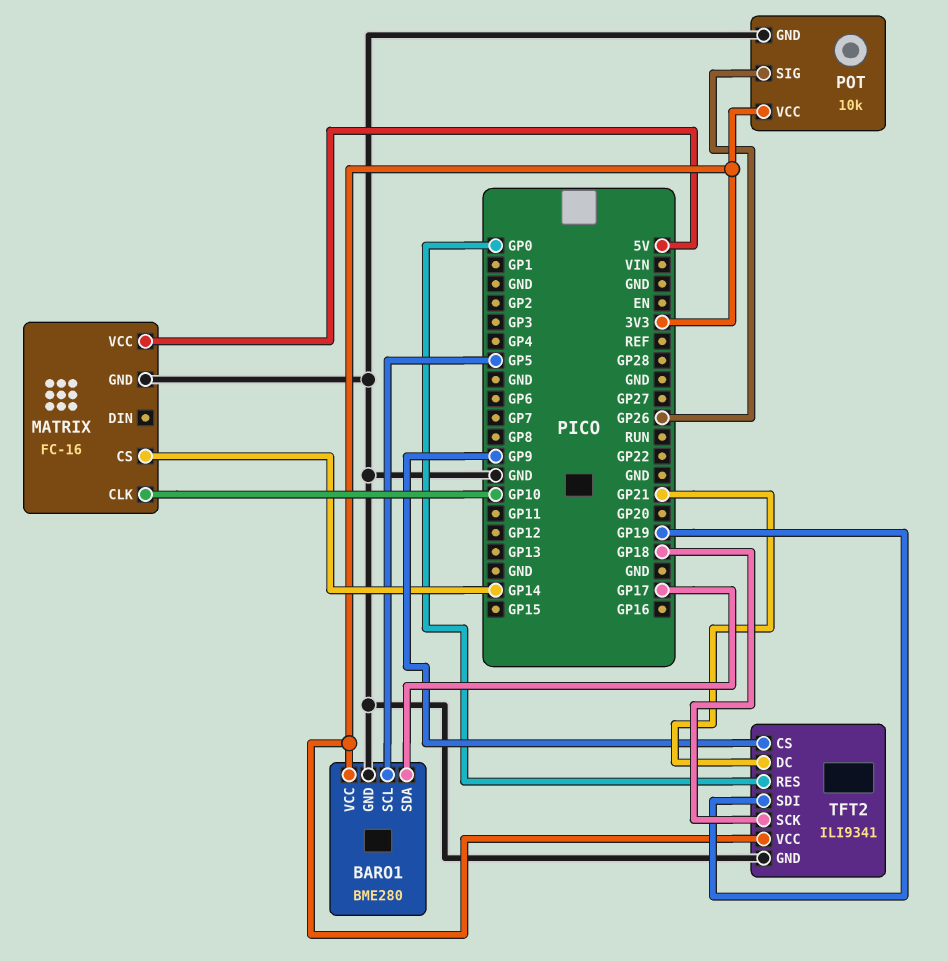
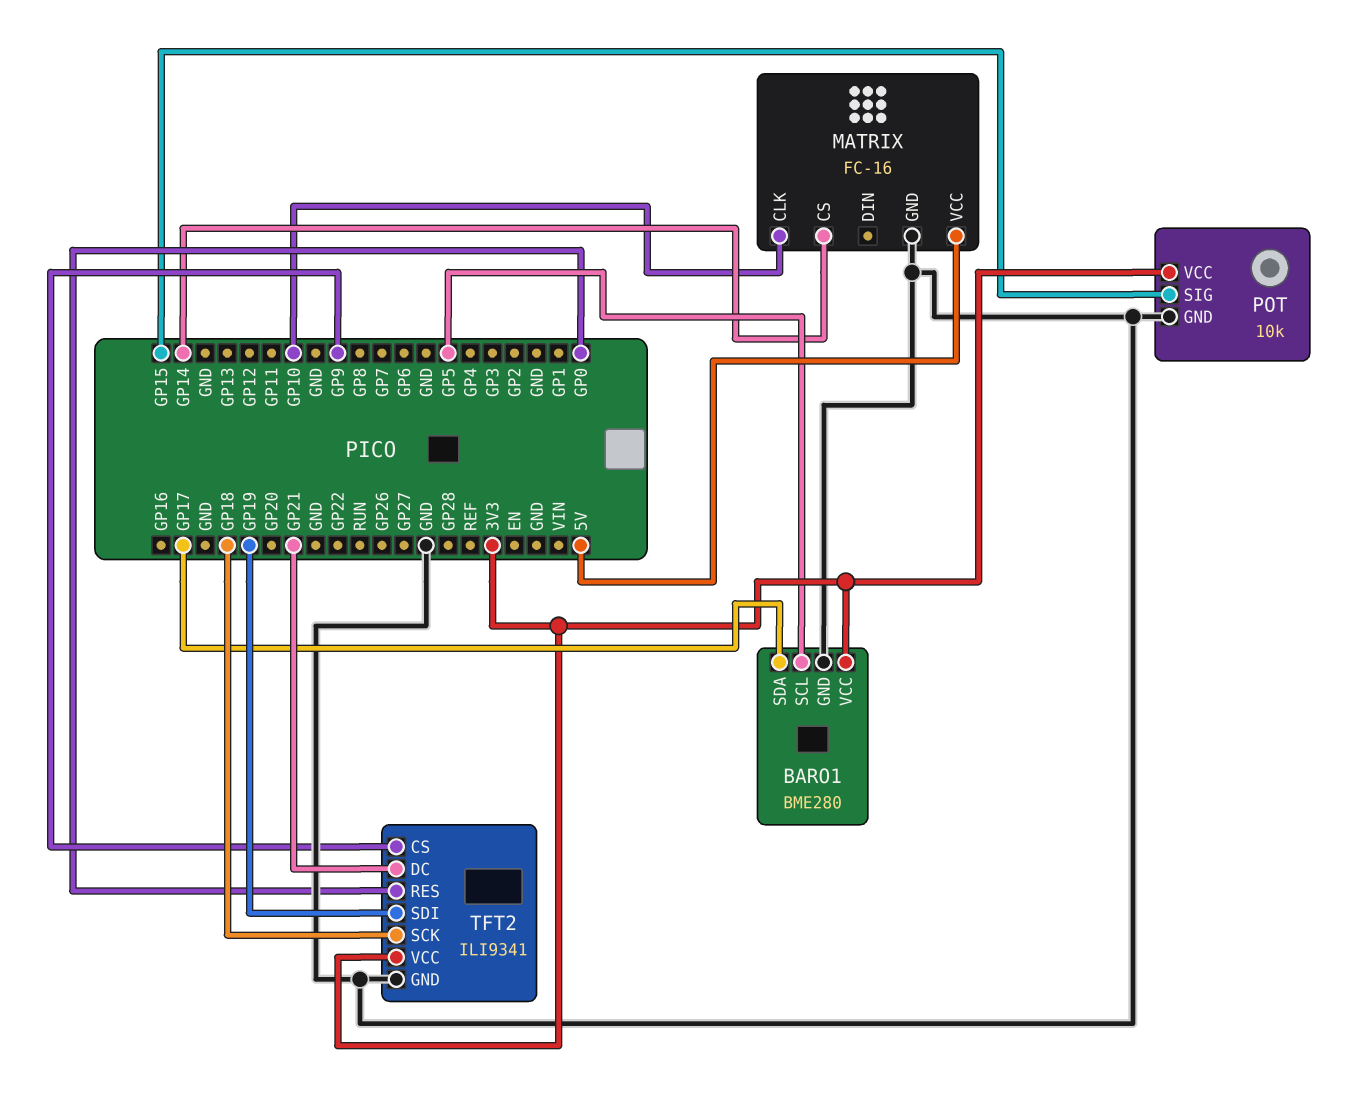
POT pin SIG: GP26 -> GP15

